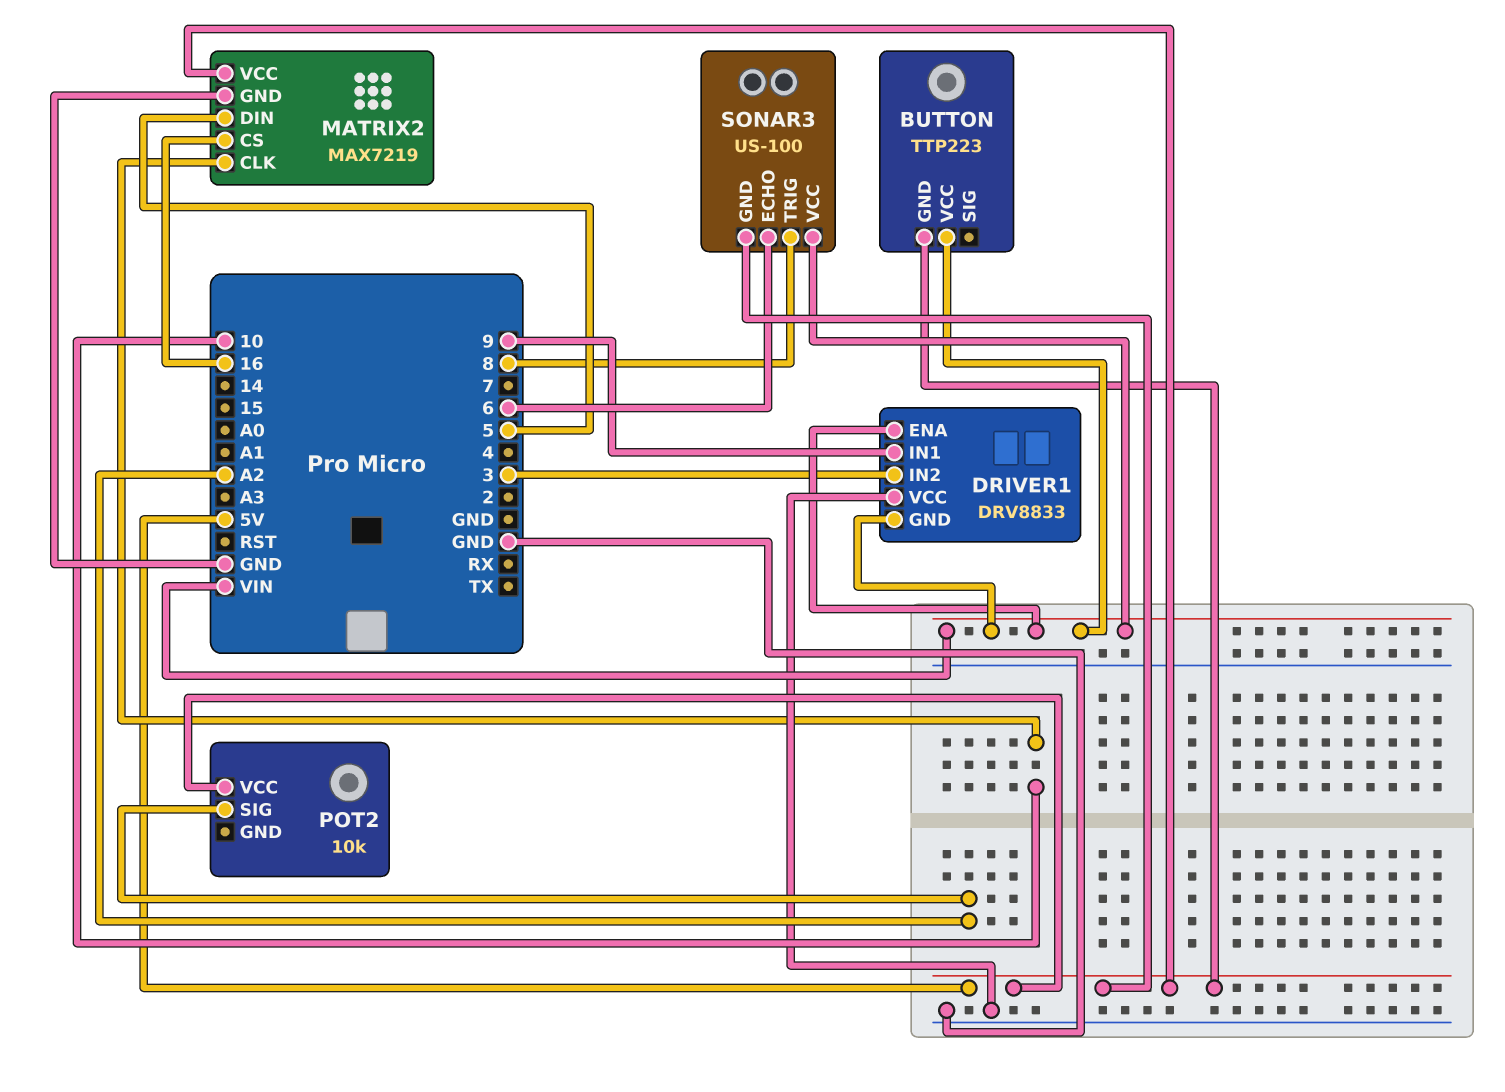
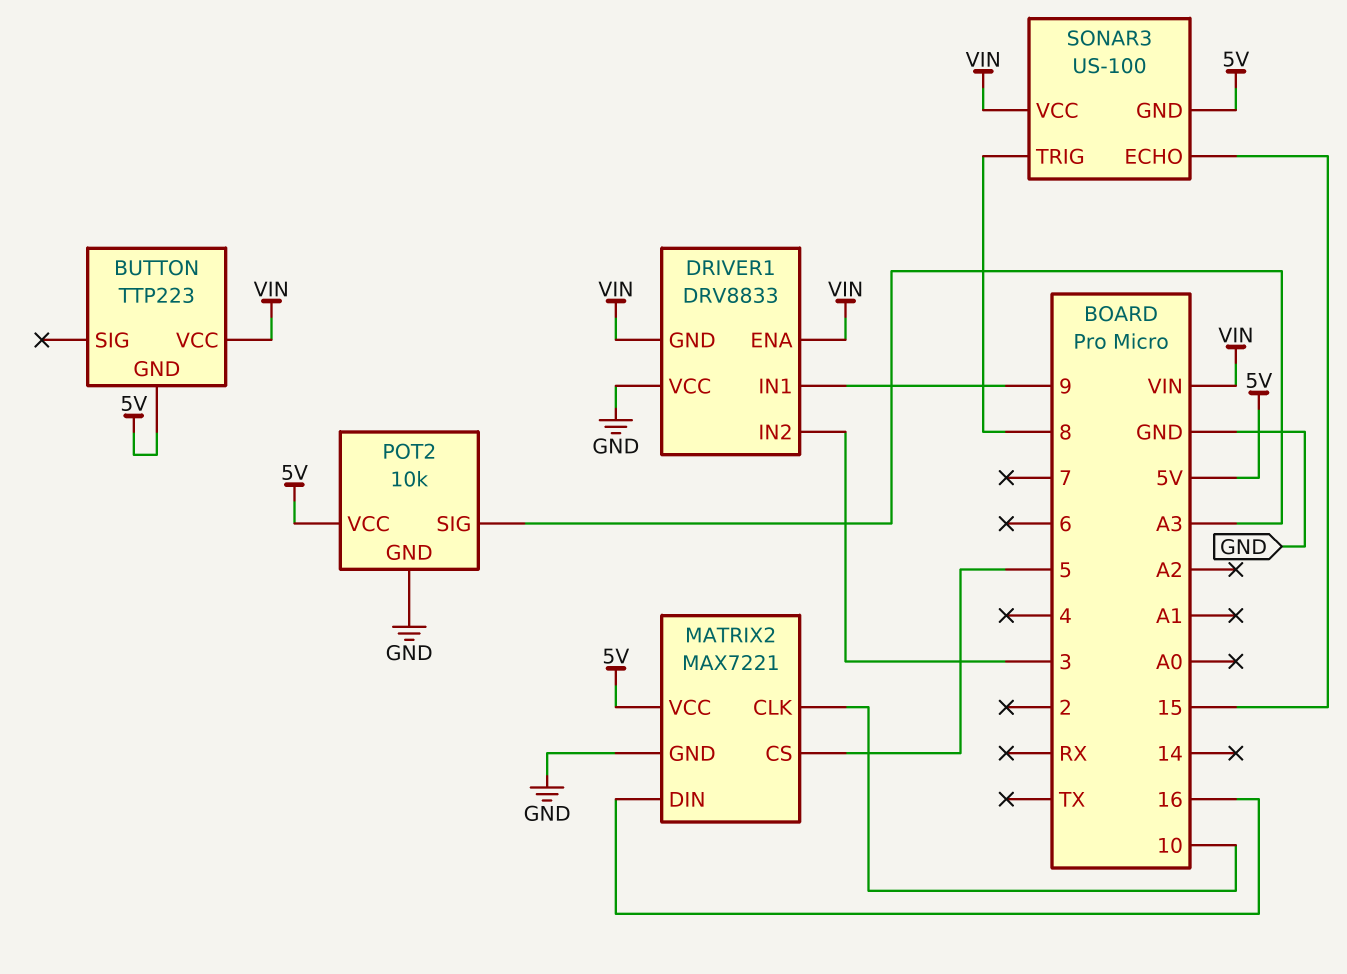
MATRIX2: MAX7219 -> MAX7221
MATRIX2 pin CS: 16 -> 5
MATRIX2 pin DIN: 5 -> 16
POT2 pin GND: none -> GND
POT2 pin SIG: A2 -> A3
SONAR3 pin ECHO: 6 -> 15

